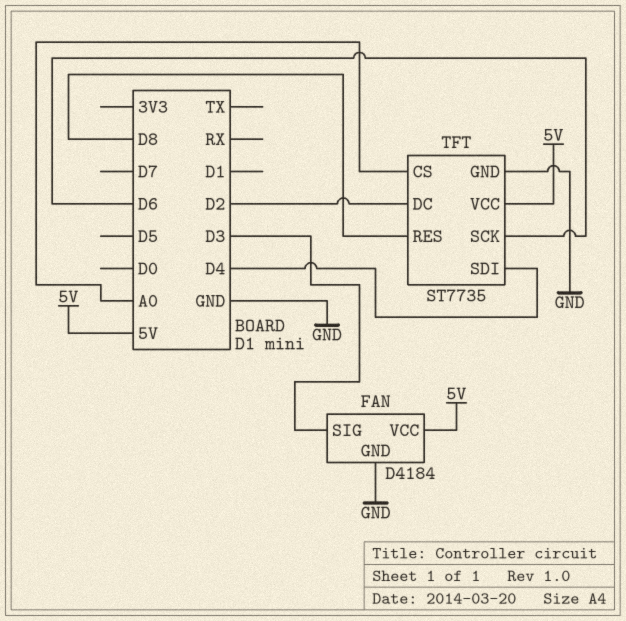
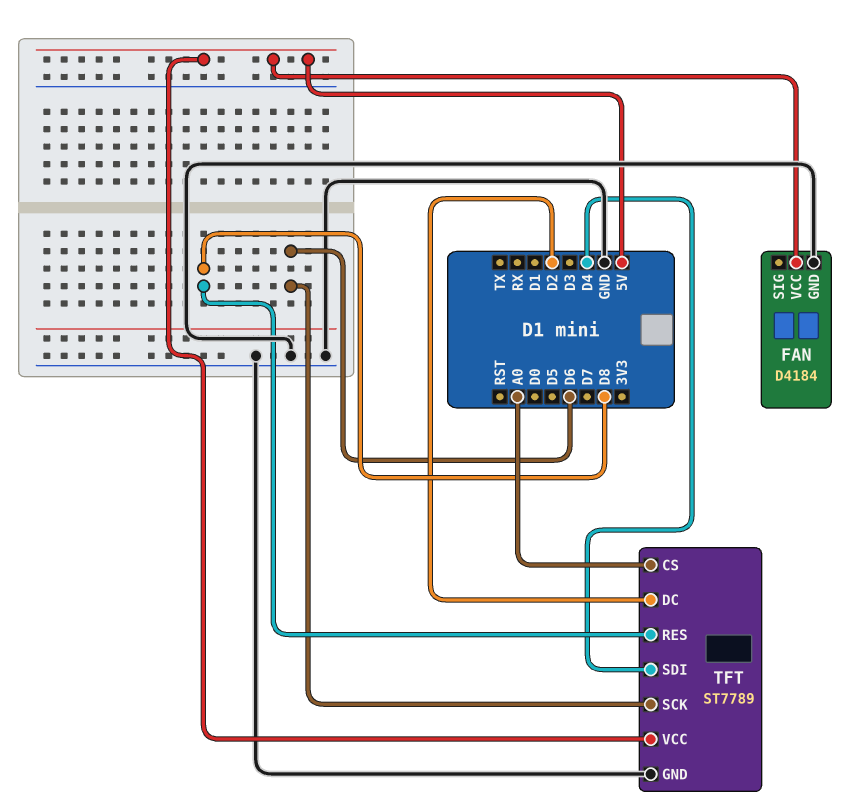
FAN pin SIG: D3 -> none
TFT: ST7735 -> ST7789

